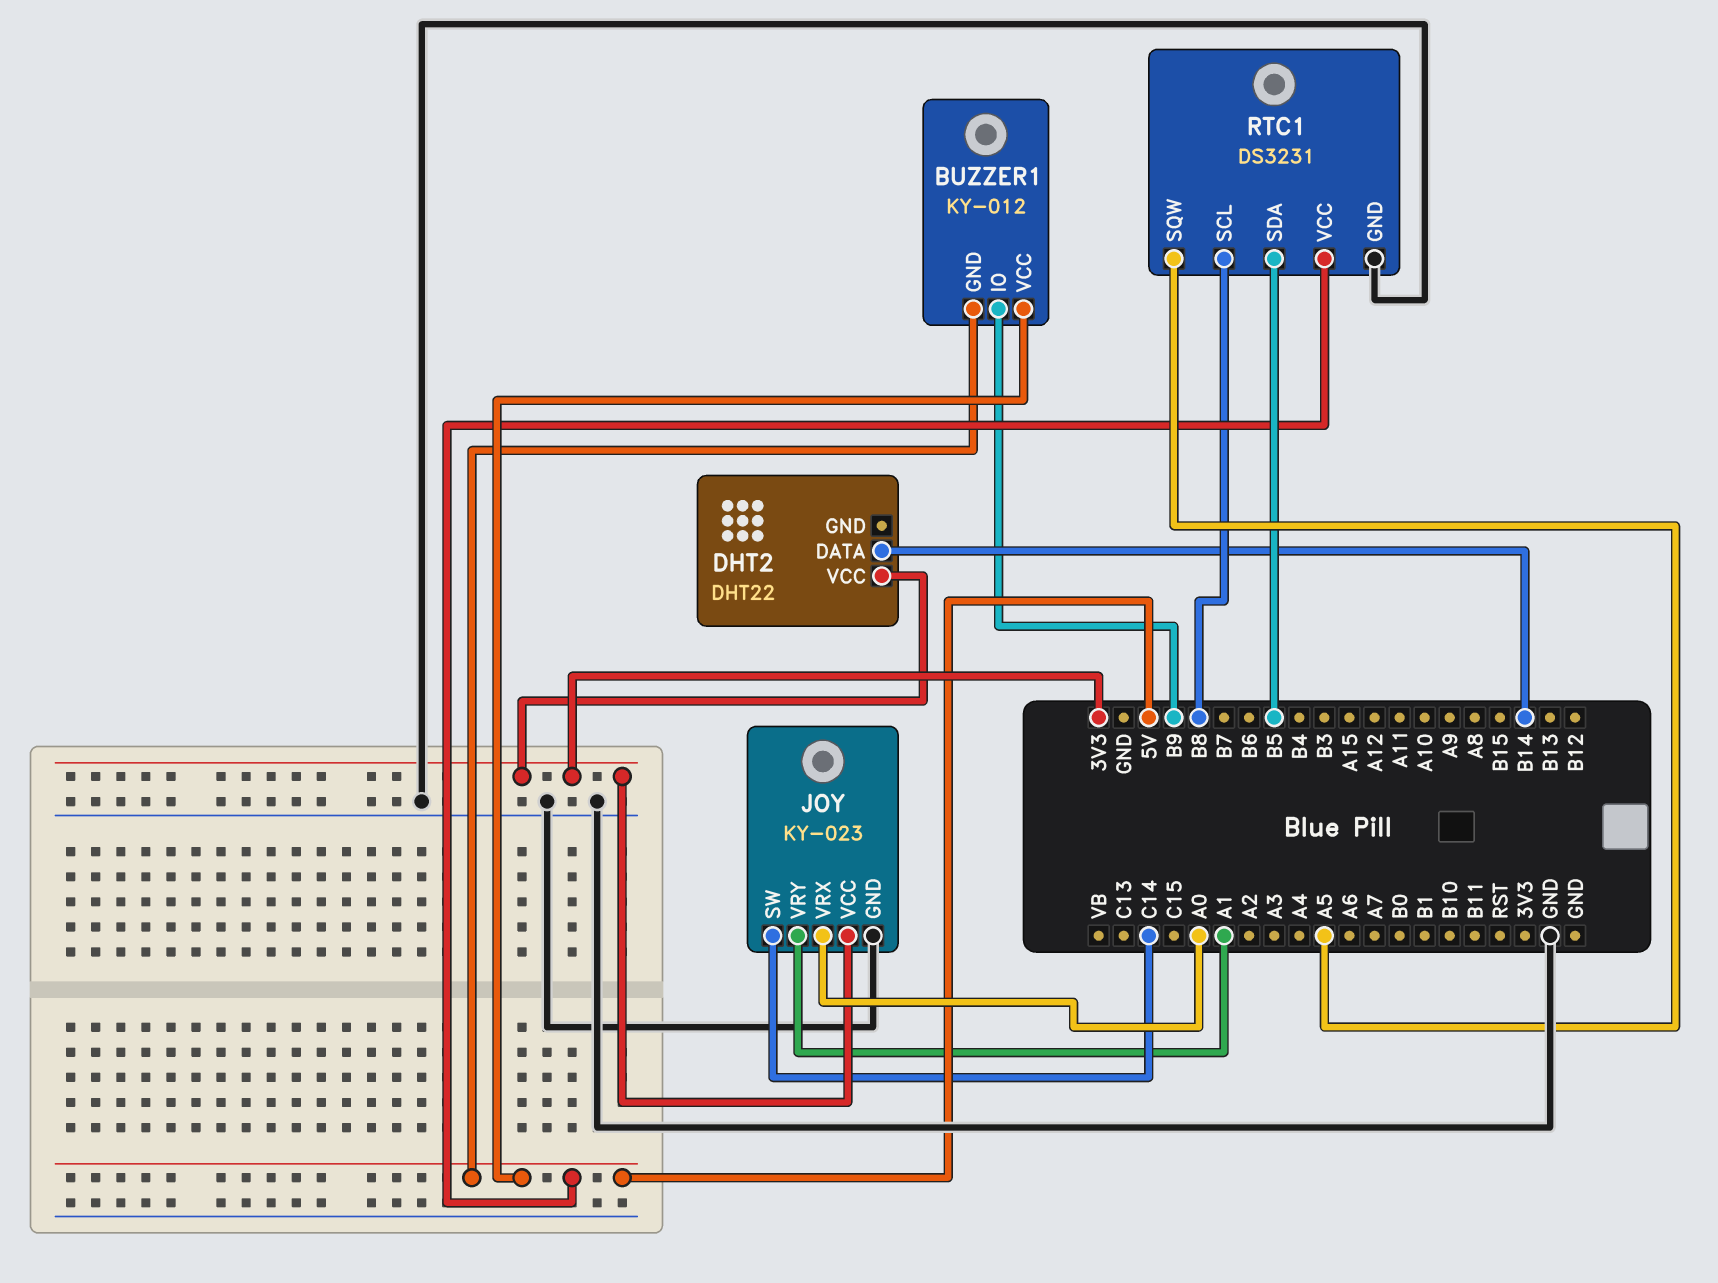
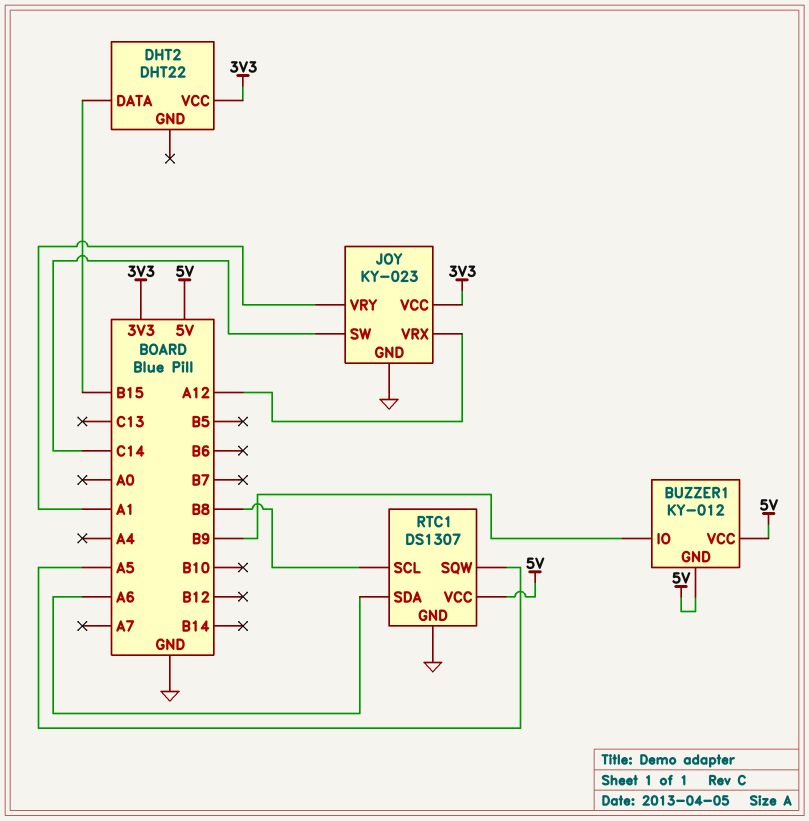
DHT2 pin DATA: B14 -> B15
JOY pin VRX: A0 -> A12
RTC1: DS3231 -> DS1307
RTC1 pin SDA: B5 -> A6

